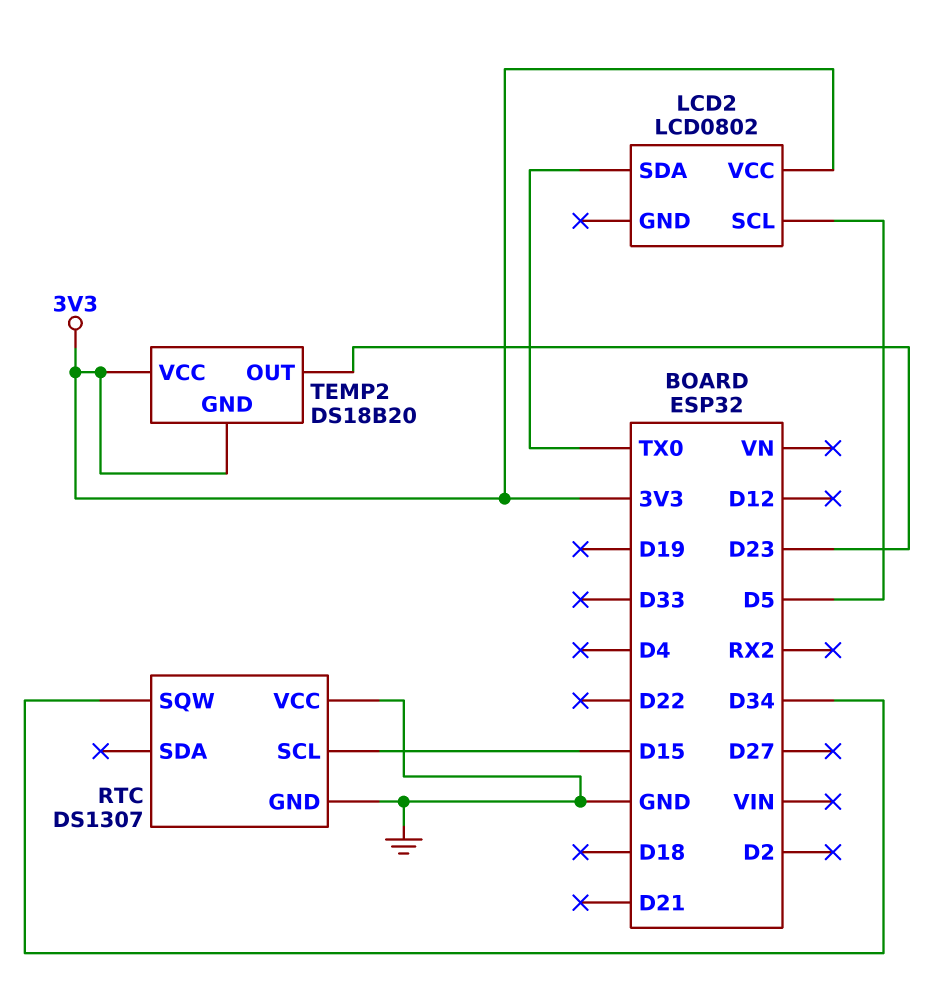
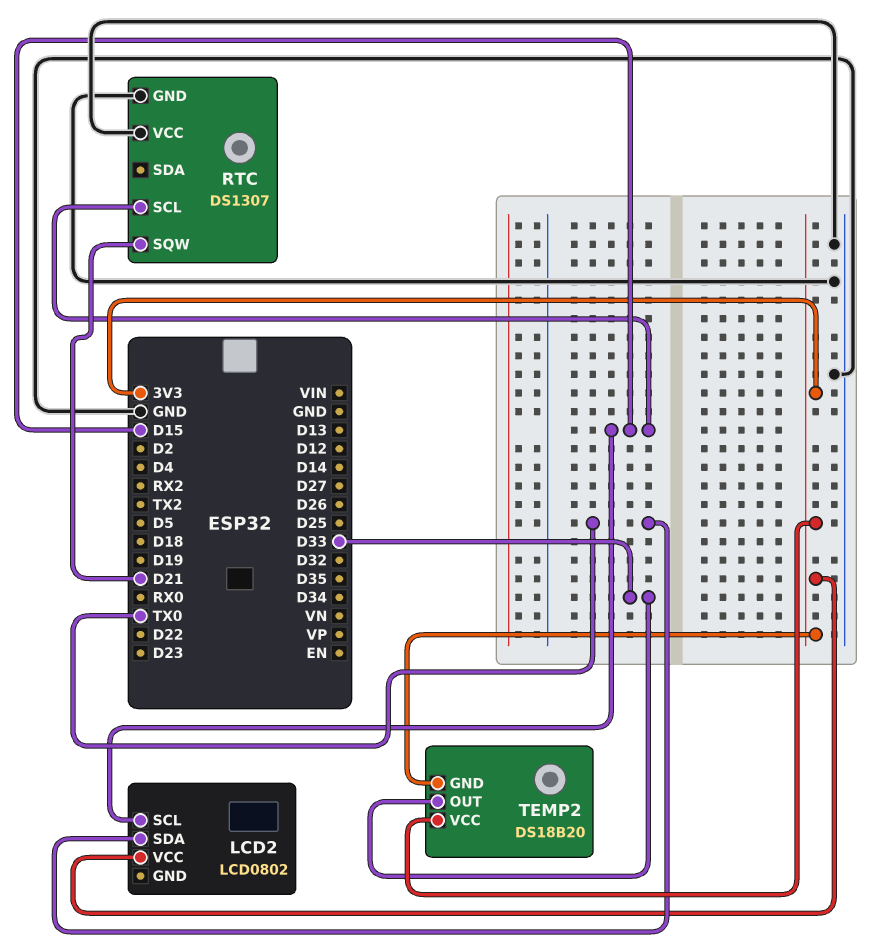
LCD2 pin SCL: D5 -> D15
RTC pin SQW: D34 -> D21
TEMP2 pin OUT: D23 -> D33

